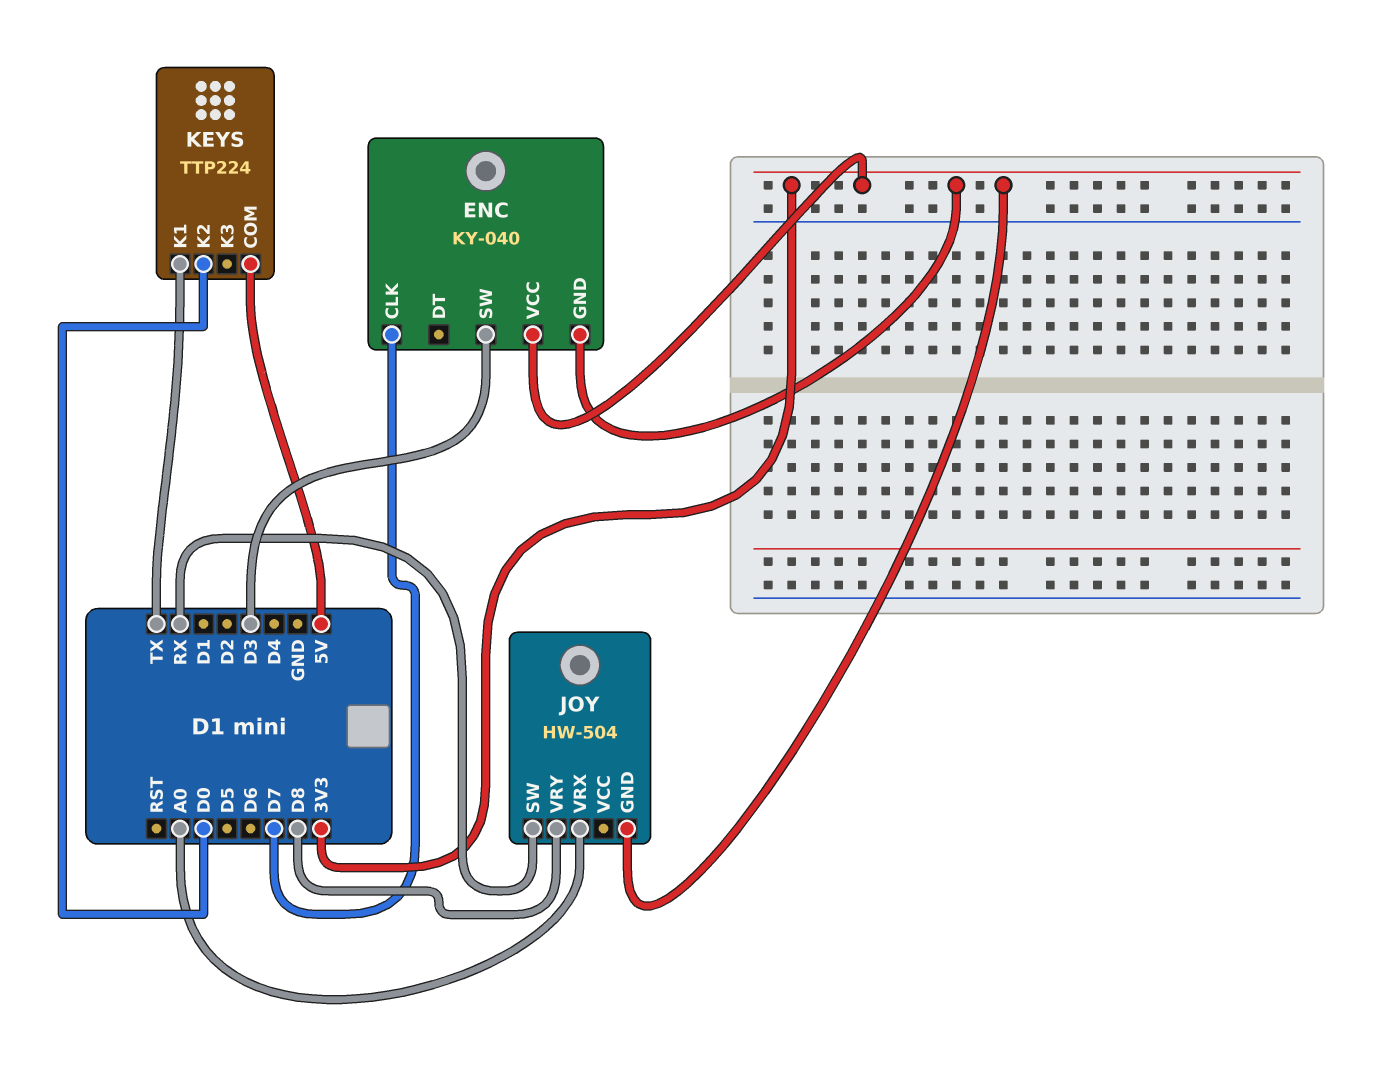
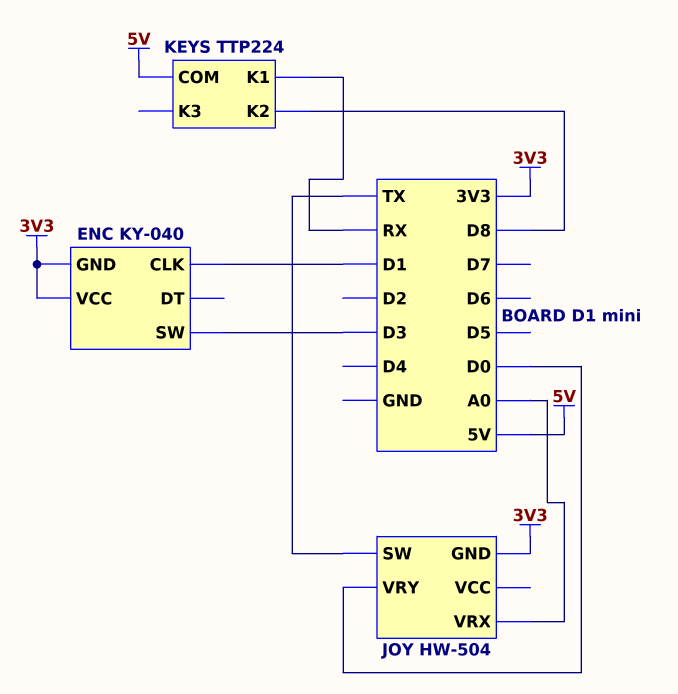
ENC pin CLK: D7 -> D1
JOY pin SW: RX -> TX
JOY pin VRY: D8 -> D0
KEYS pin K1: TX -> RX
KEYS pin K2: D0 -> D8

